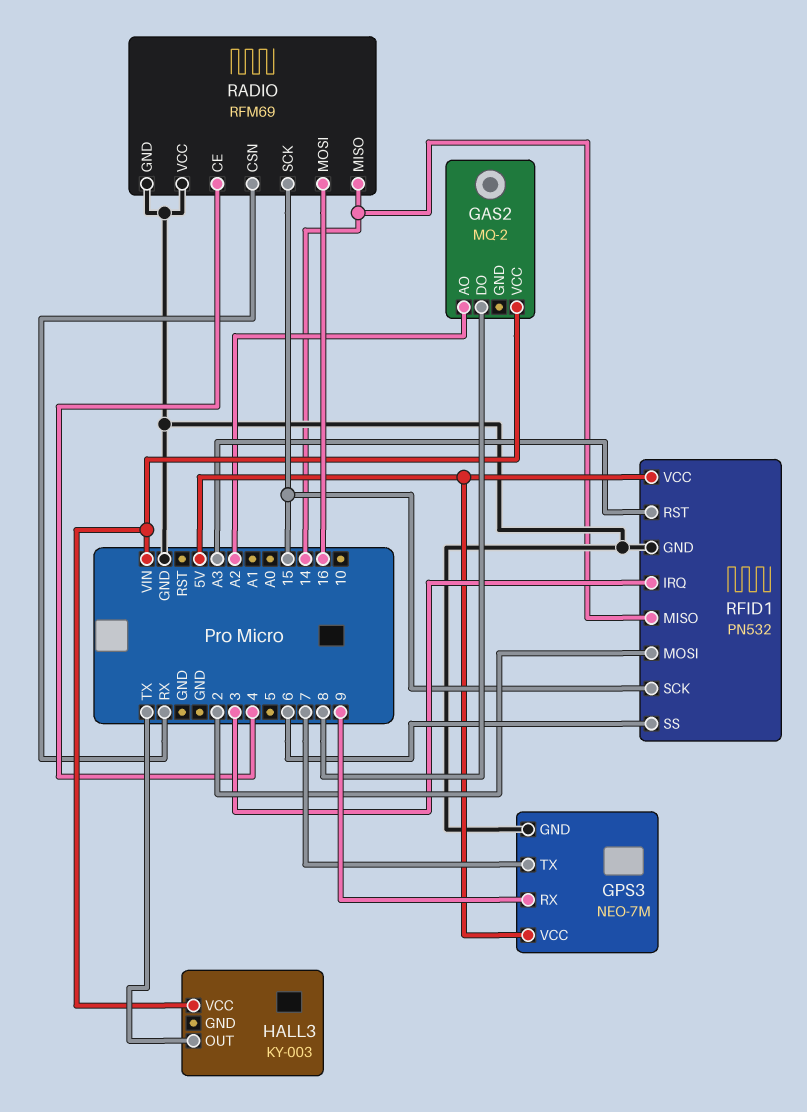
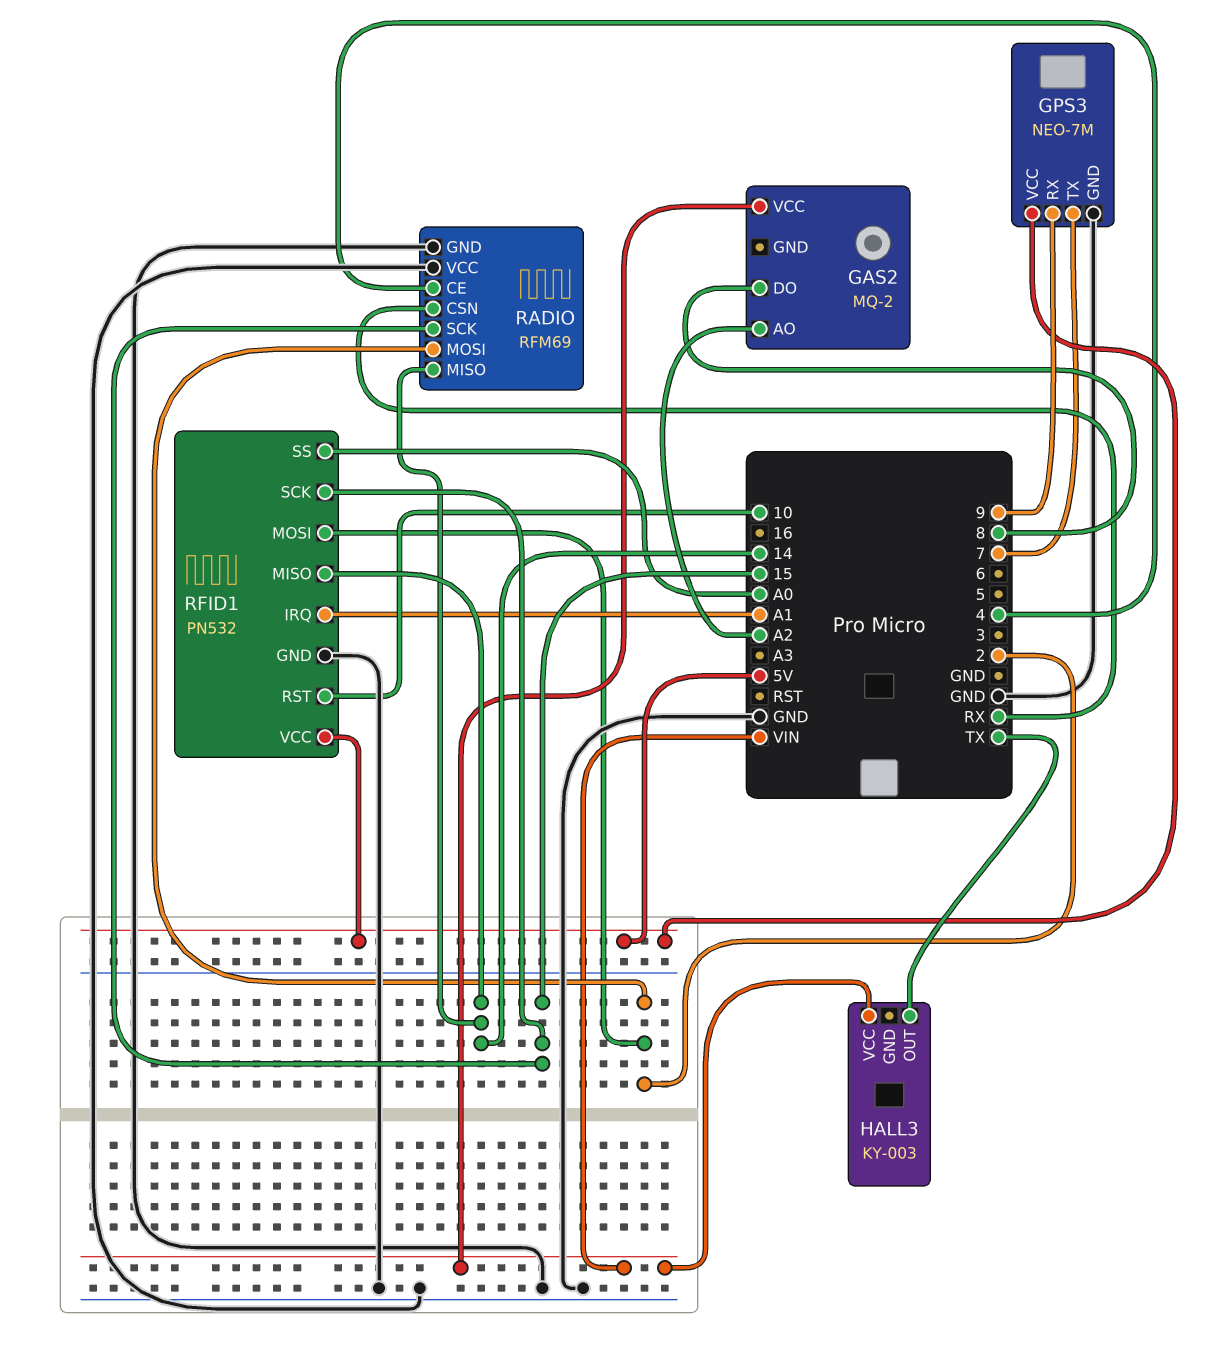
RADIO pin MOSI: 16 -> 2
RFID1 pin IRQ: 3 -> A1
RFID1 pin RST: A3 -> 10
RFID1 pin SS: 6 -> A0

